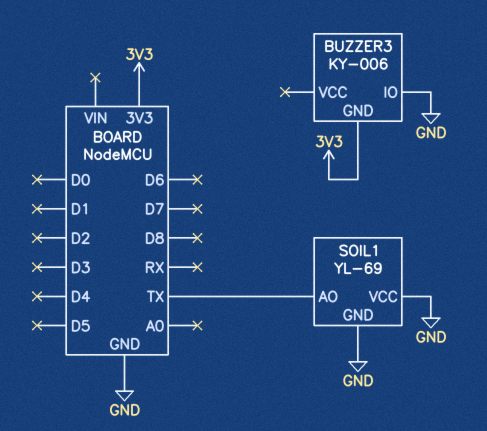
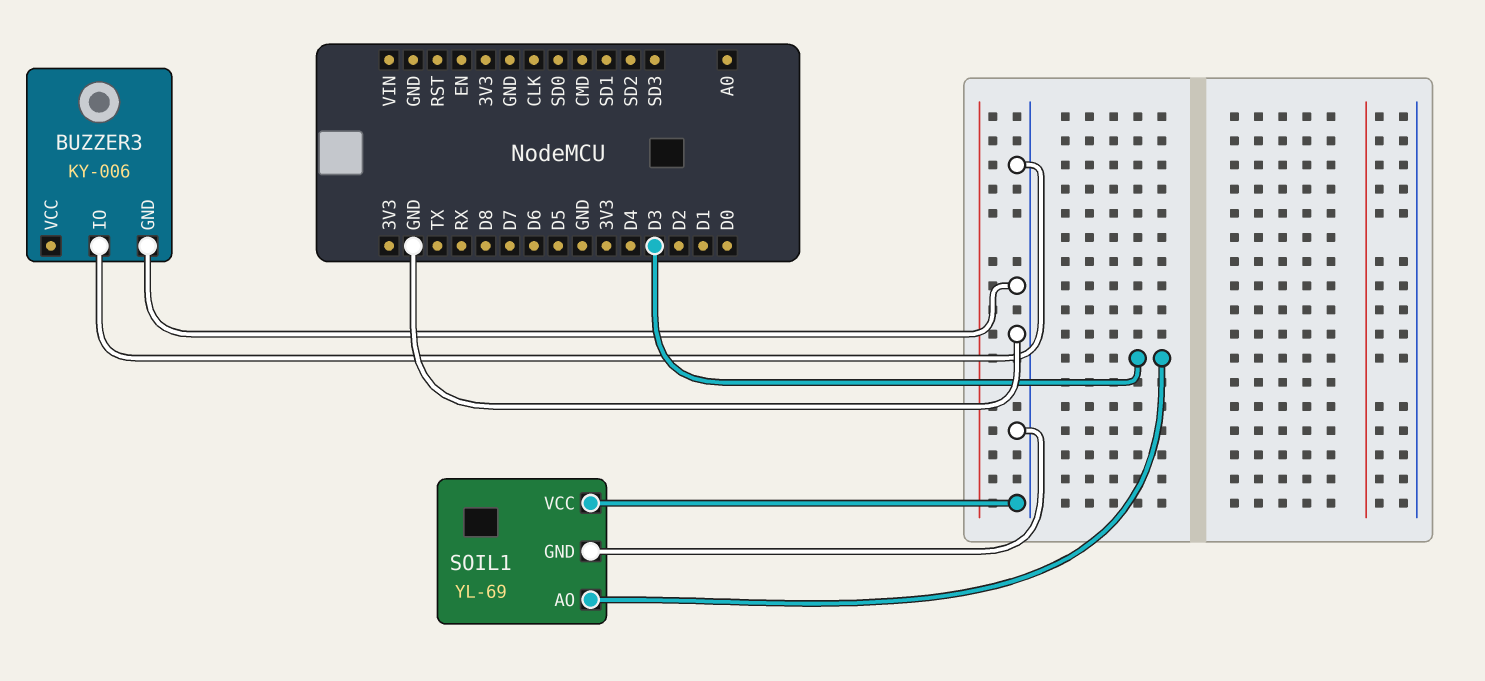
BUZZER3 pin GND: 3V3 -> GND
SOIL1 pin AO: TX -> D3

